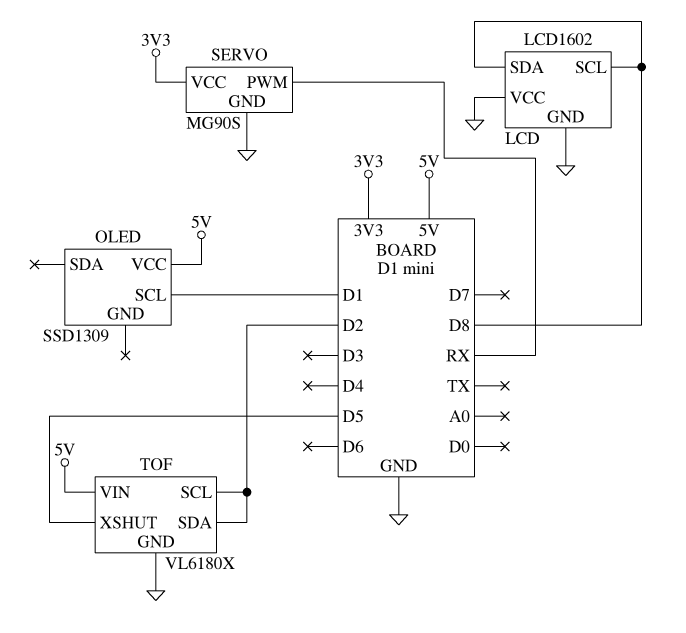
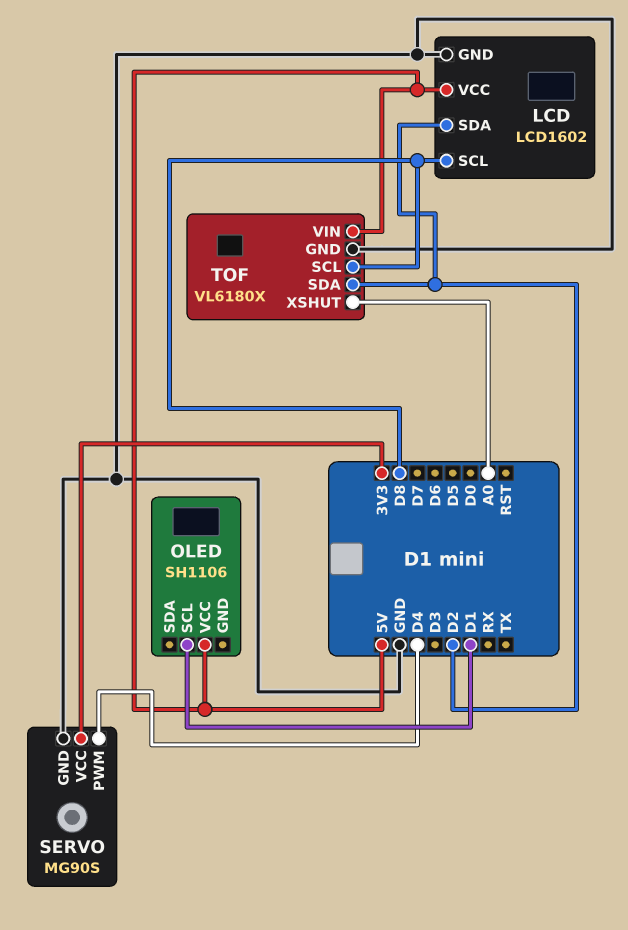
LCD pin SDA: D8 -> D2
LCD pin VCC: GND -> 5V
OLED: SSD1309 -> SH1106
SERVO pin PWM: RX -> D4
TOF pin SCL: D2 -> D8
TOF pin XSHUT: D5 -> A0

